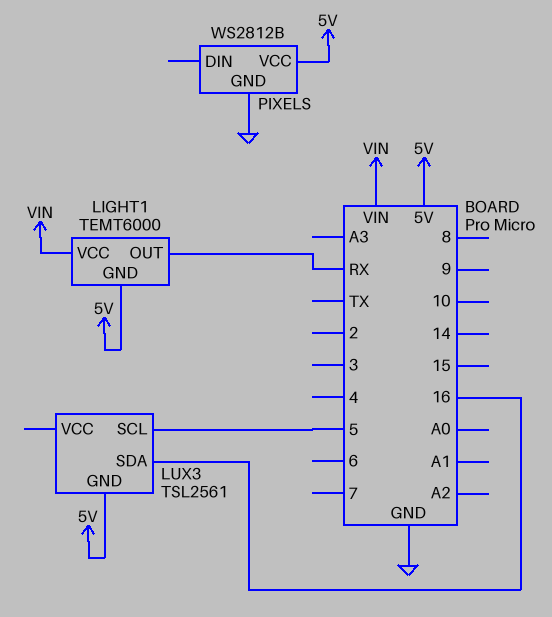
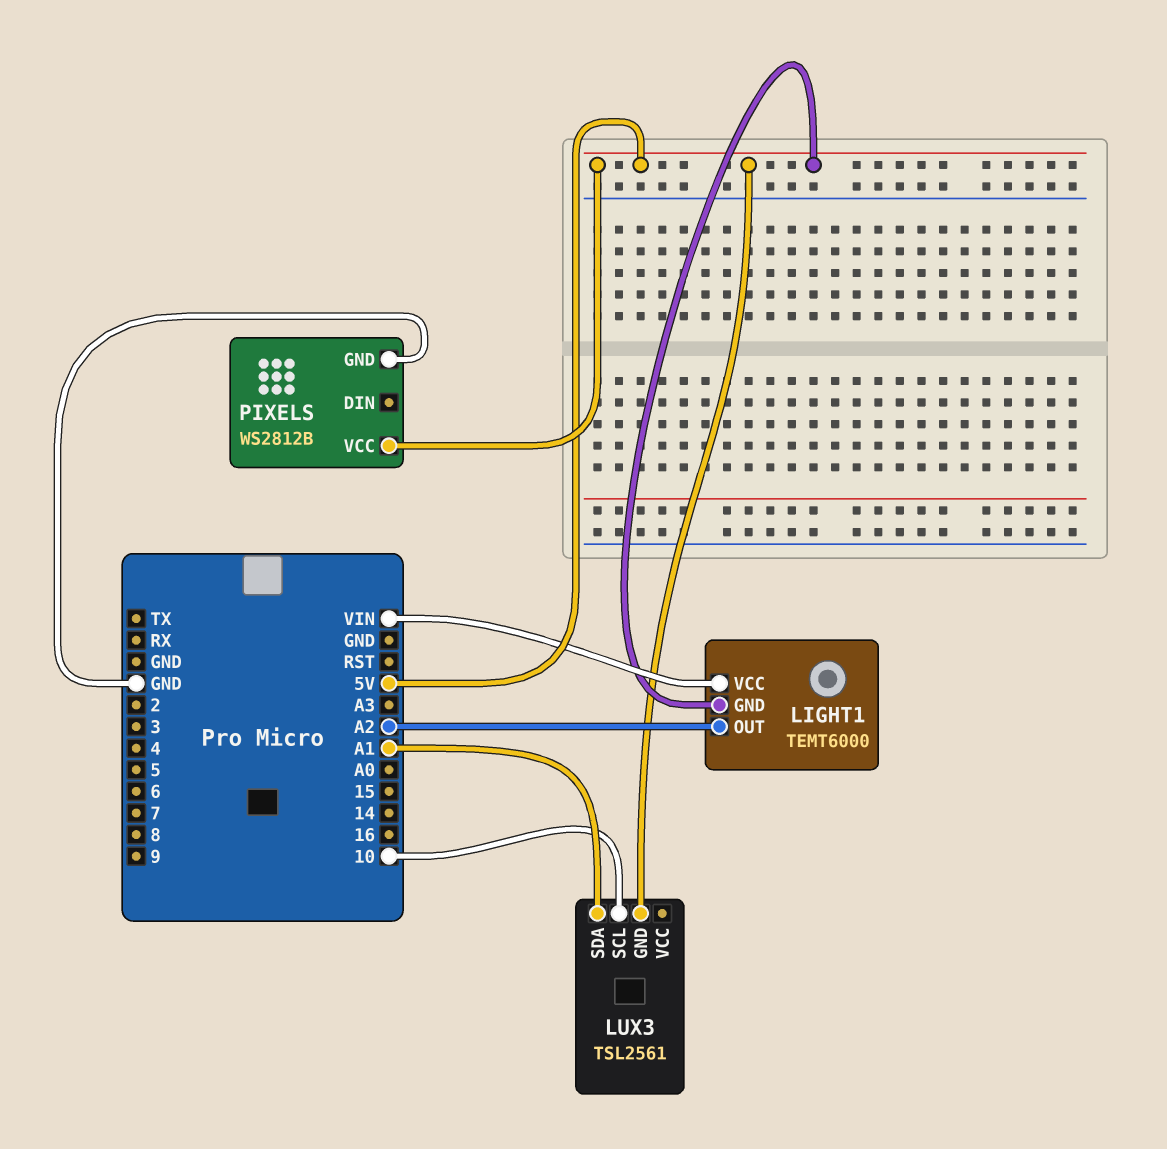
LIGHT1 pin OUT: RX -> A2
LUX3 pin SCL: 5 -> 10
LUX3 pin SDA: 16 -> A1

